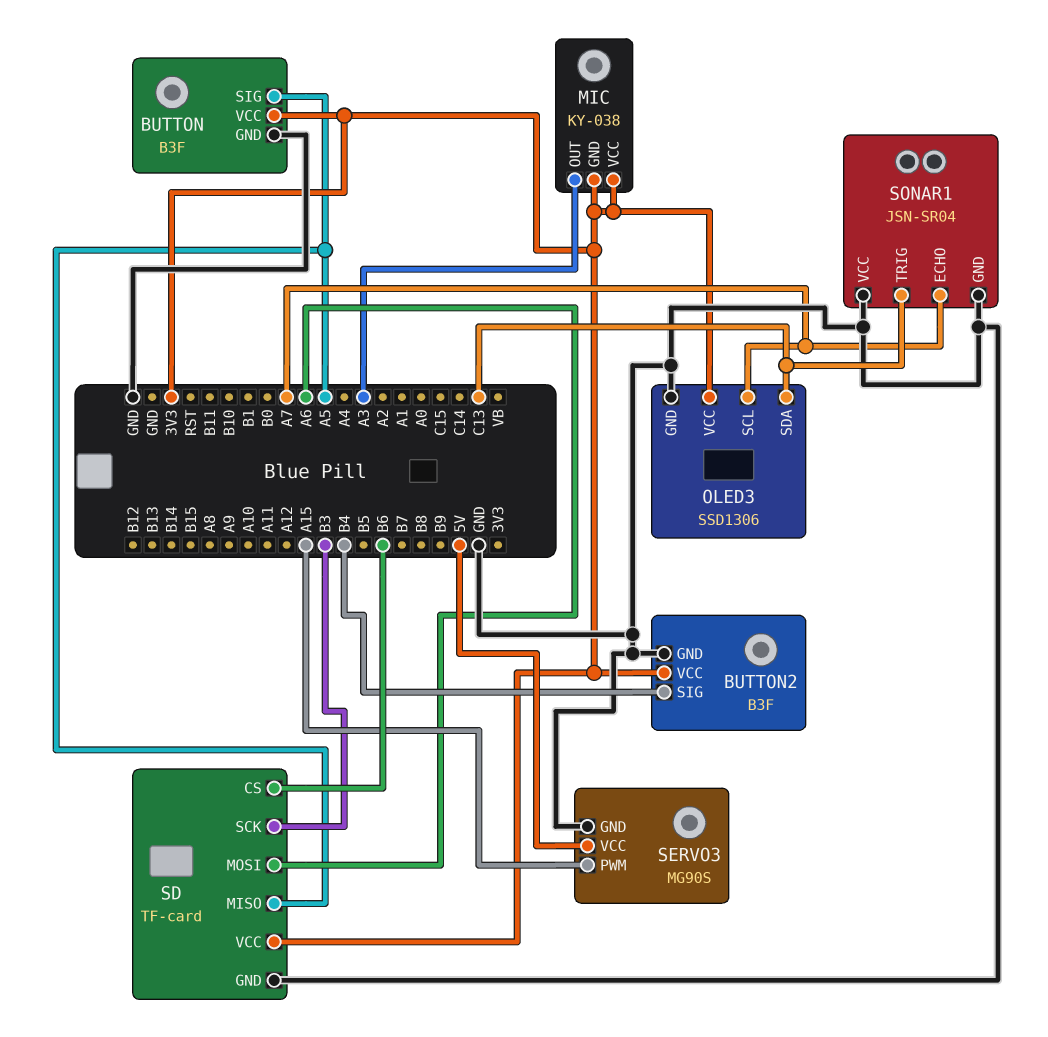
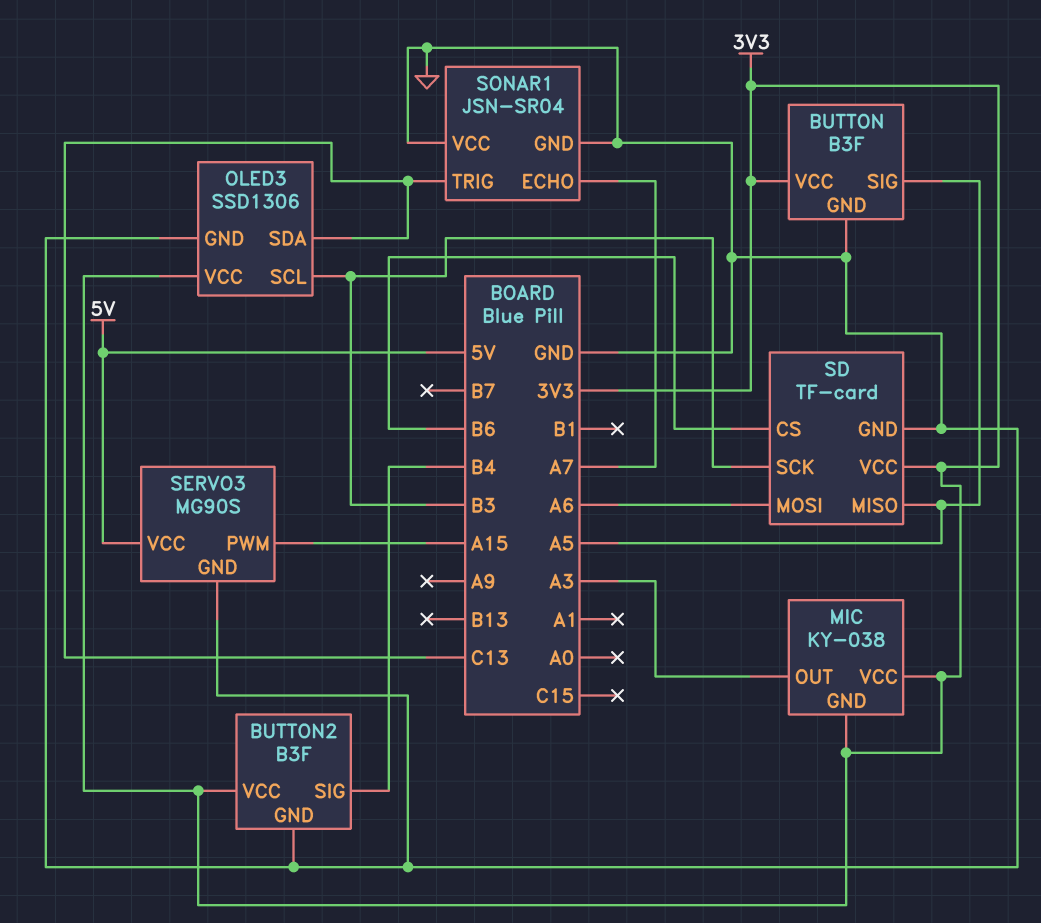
OLED3 pin SCL: A7 -> B3

